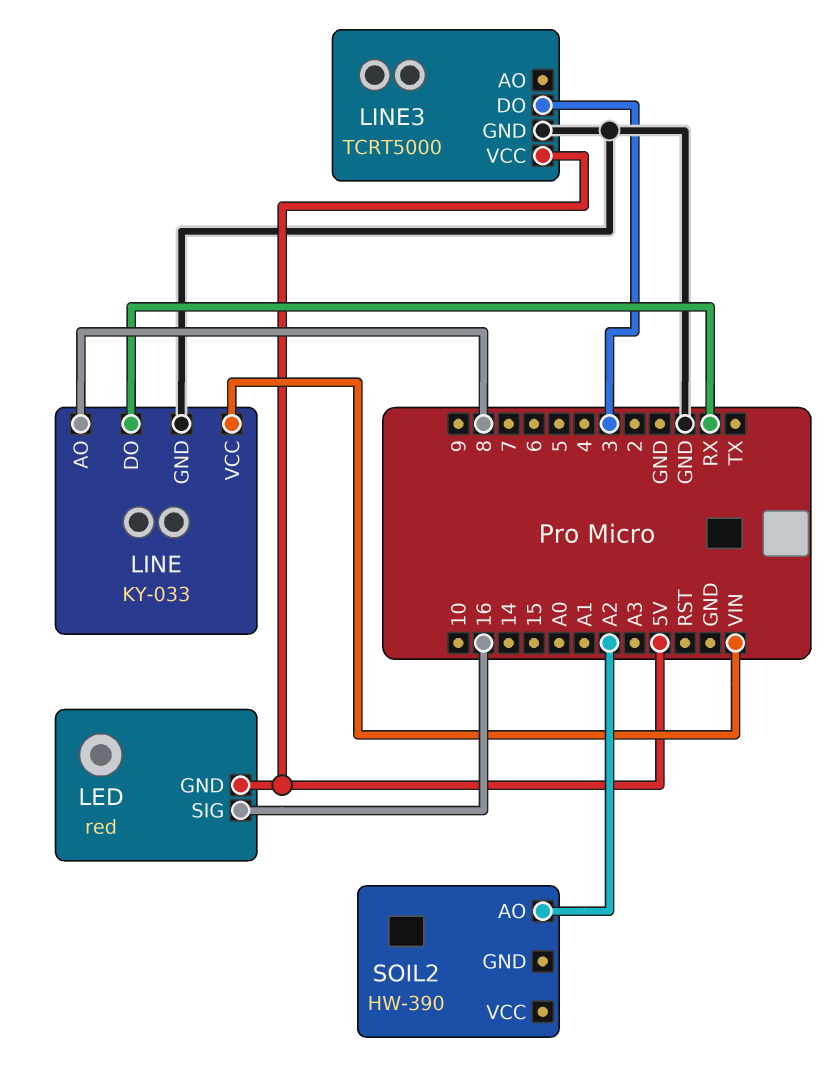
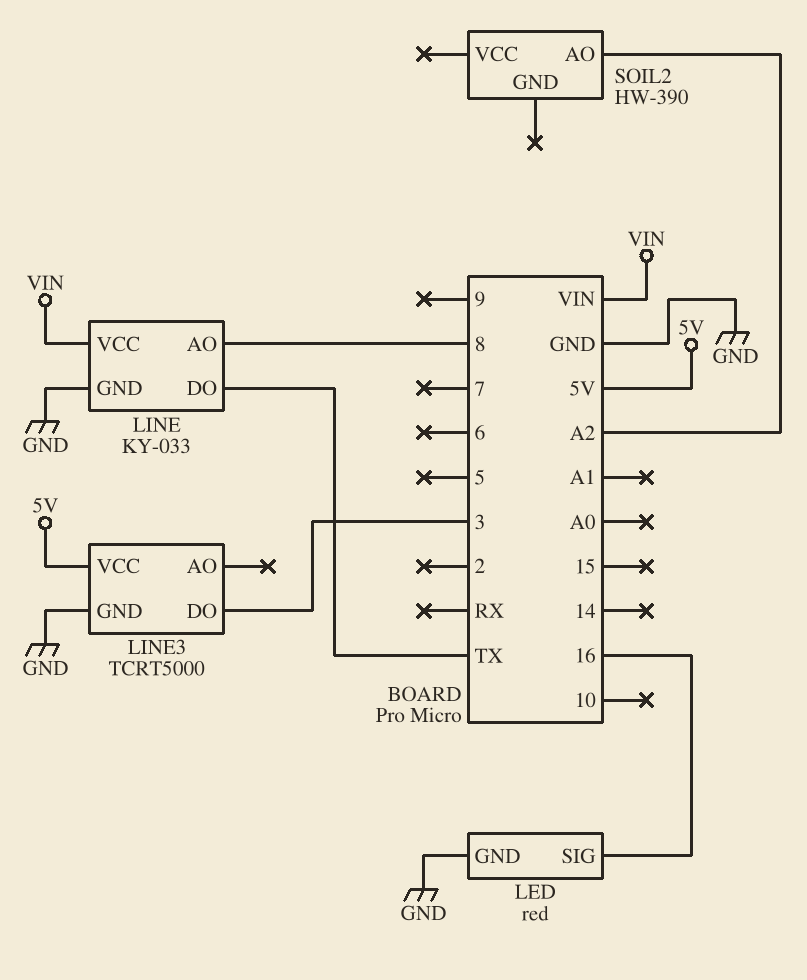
LED pin GND: 5V -> GND
LINE pin DO: RX -> TX

